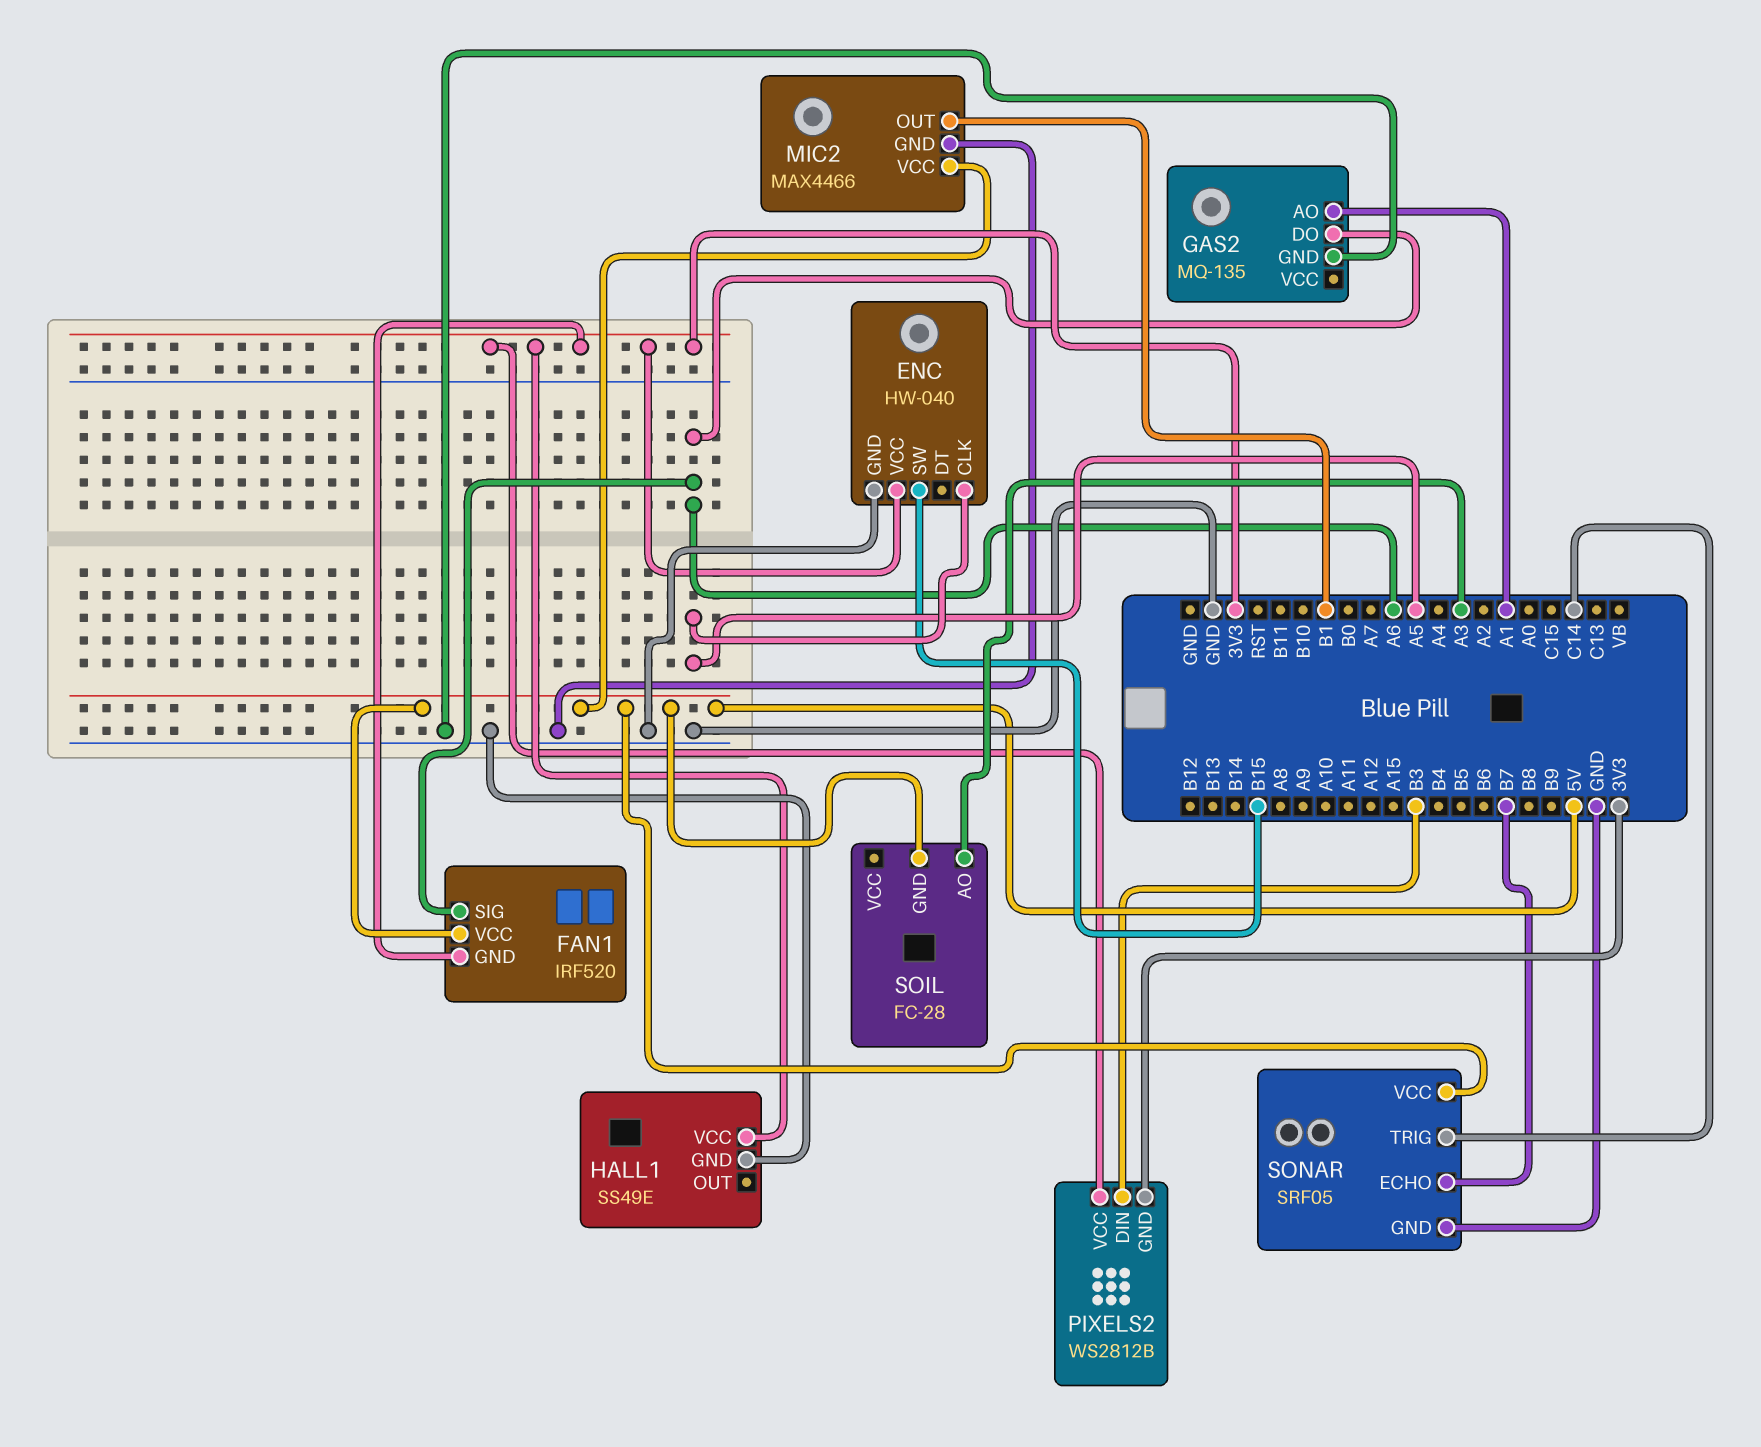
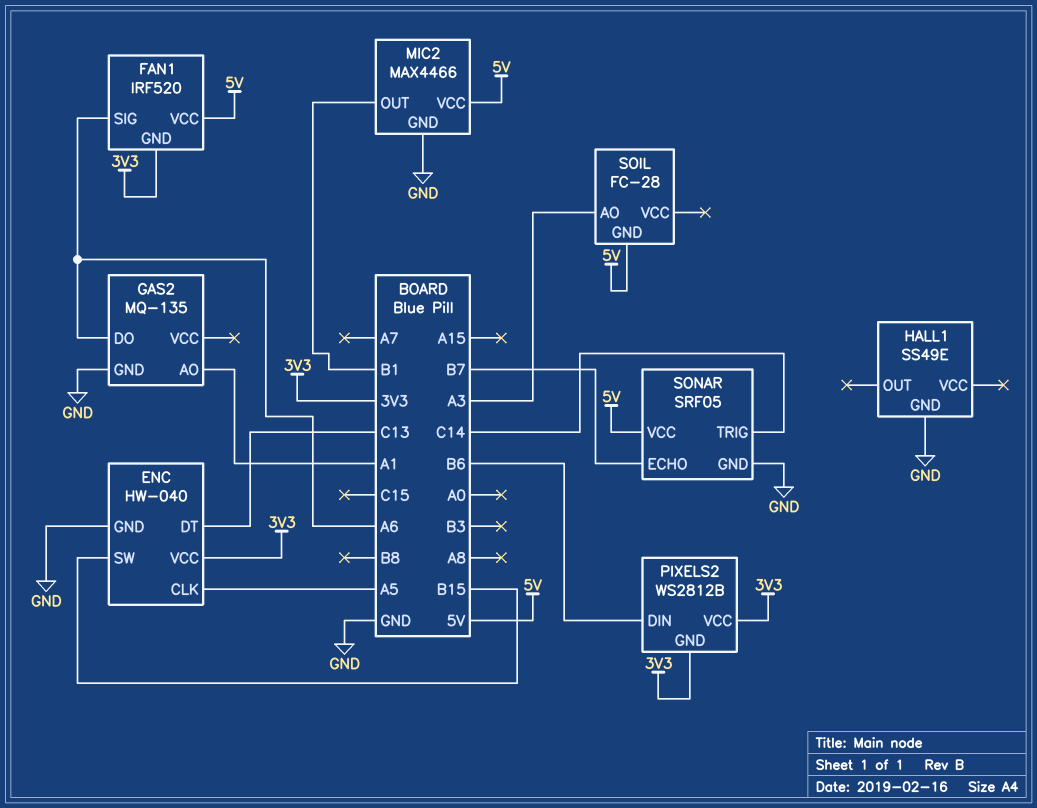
ENC pin DT: none -> C13
HALL1 pin VCC: 3V3 -> none
PIXELS2 pin DIN: B3 -> B6

